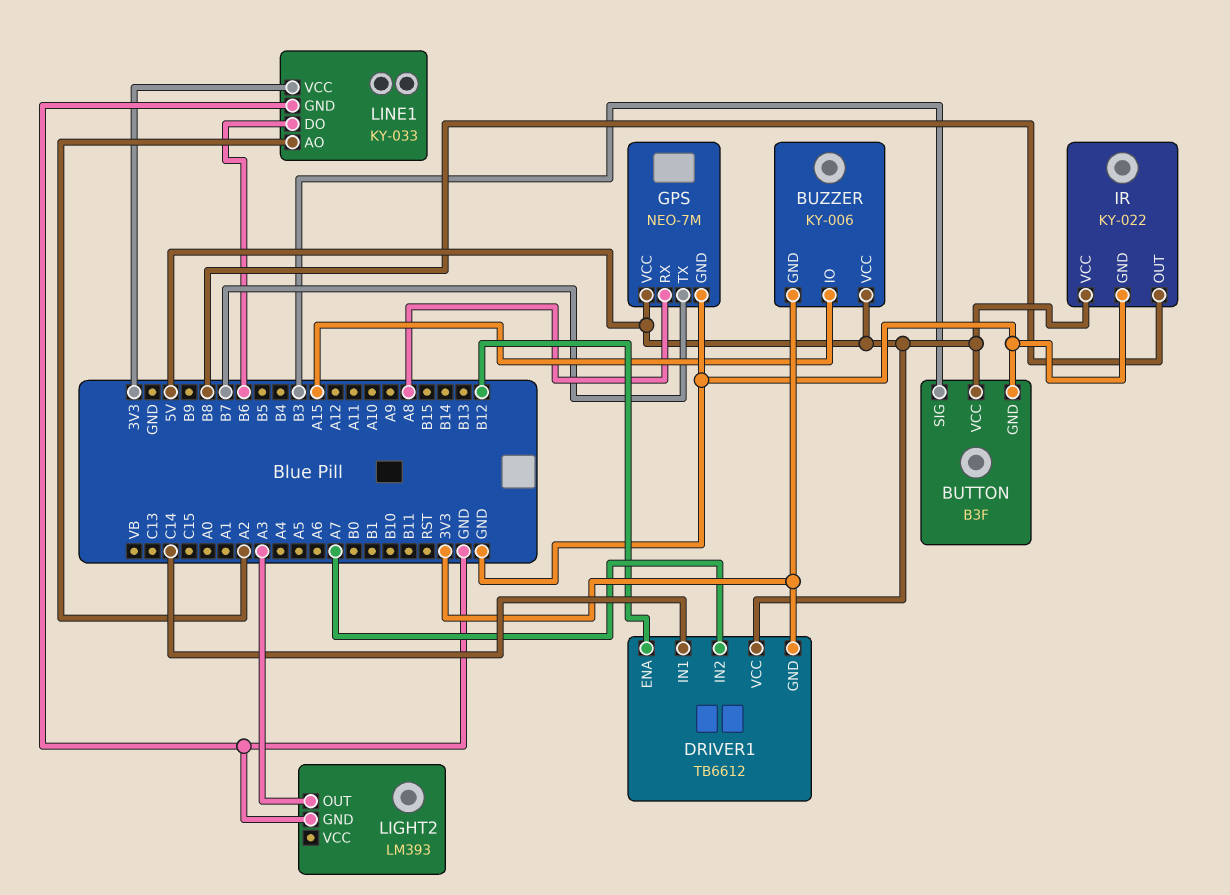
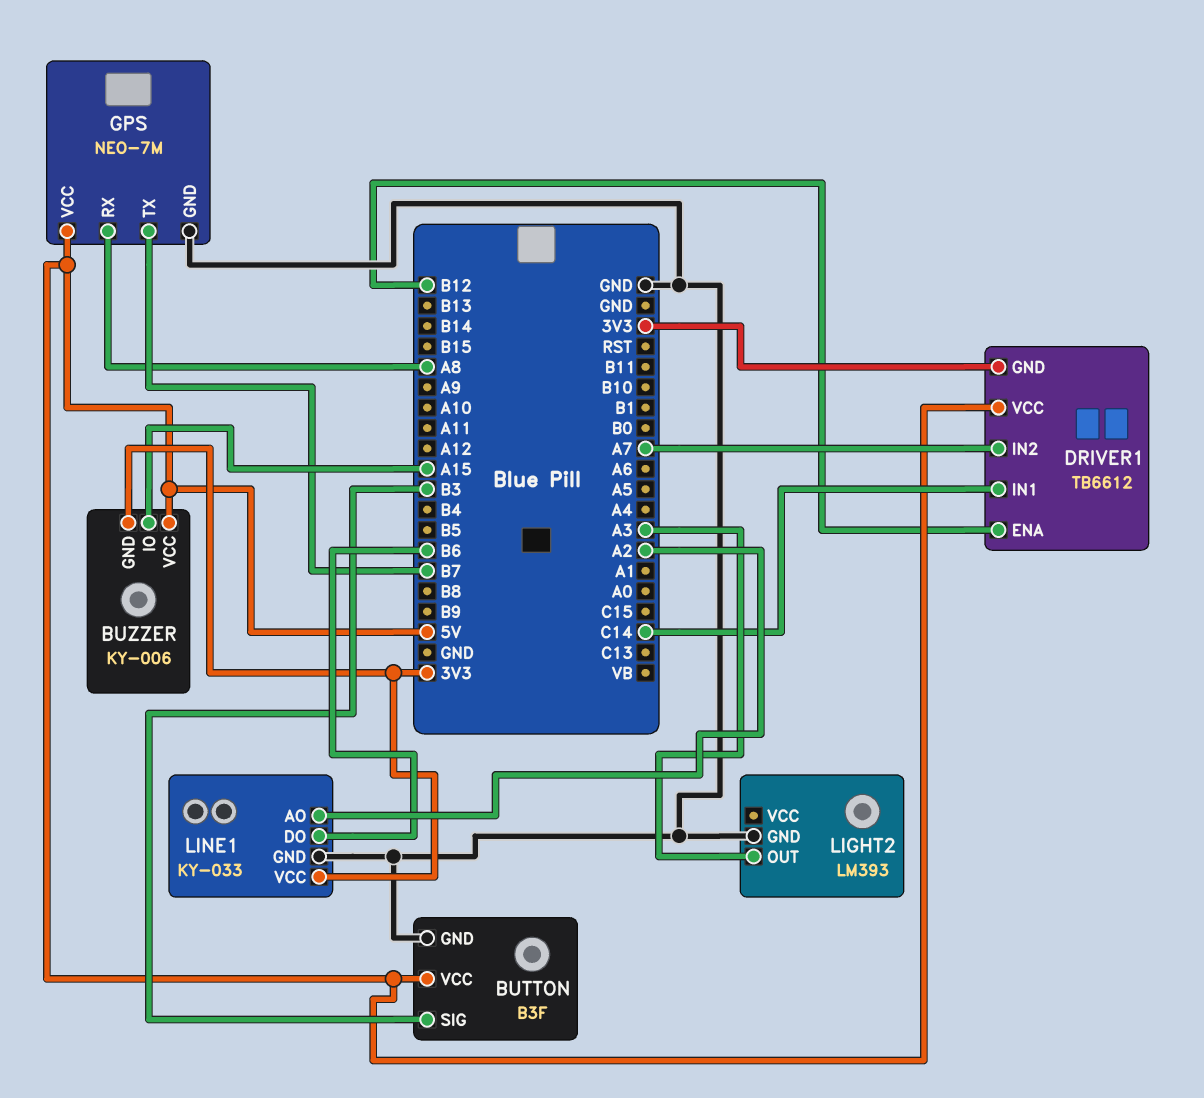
IR: KY-022 -> none
IR pin GND: GND -> none
IR pin OUT: B8 -> none
IR pin VCC: 5V -> none

